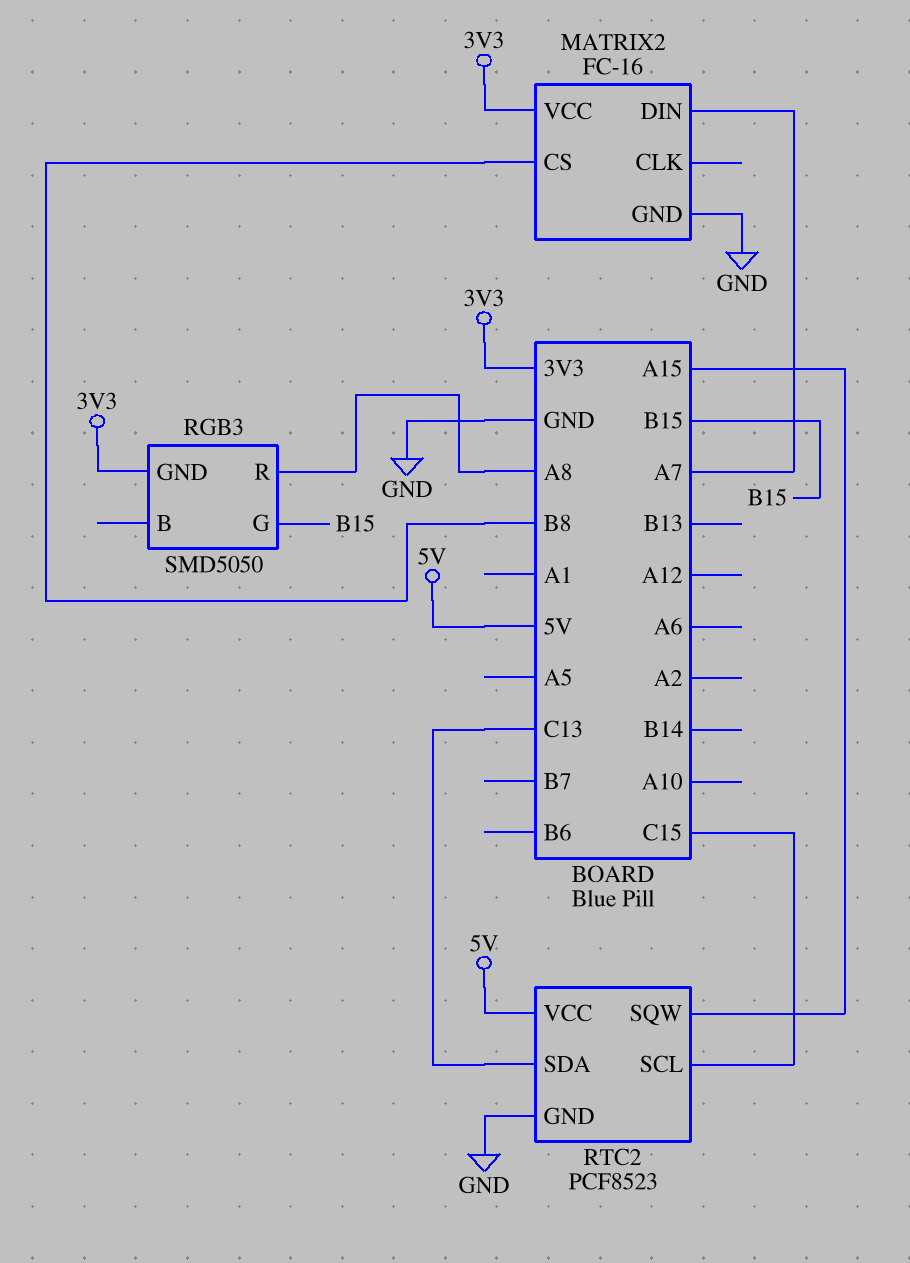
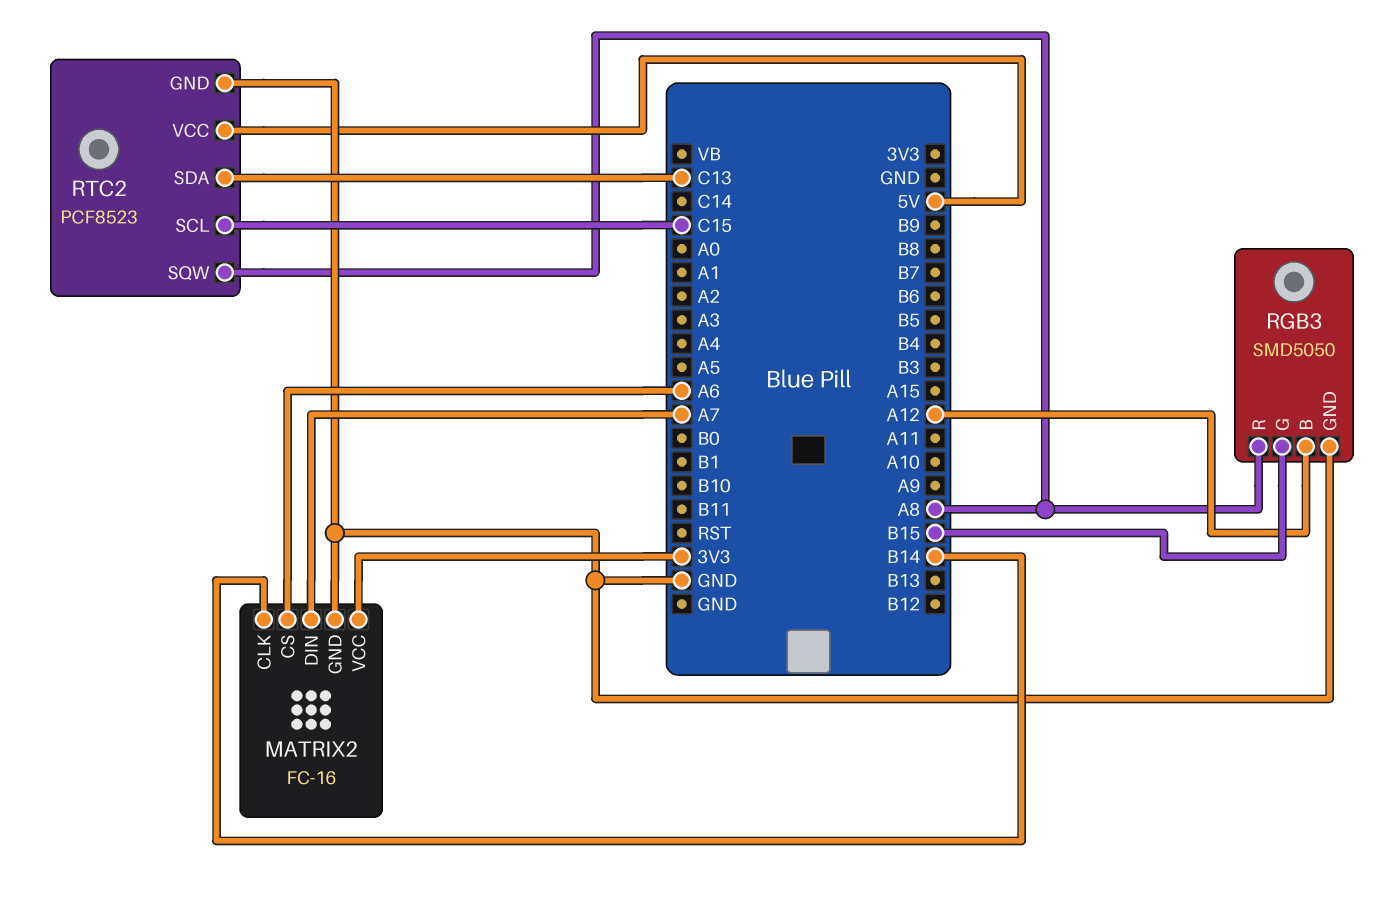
MATRIX2 pin CLK: none -> B14
MATRIX2 pin CS: B8 -> A6
RGB3 pin B: none -> A12
RGB3 pin GND: 3V3 -> GND
RTC2 pin SQW: A15 -> A8

